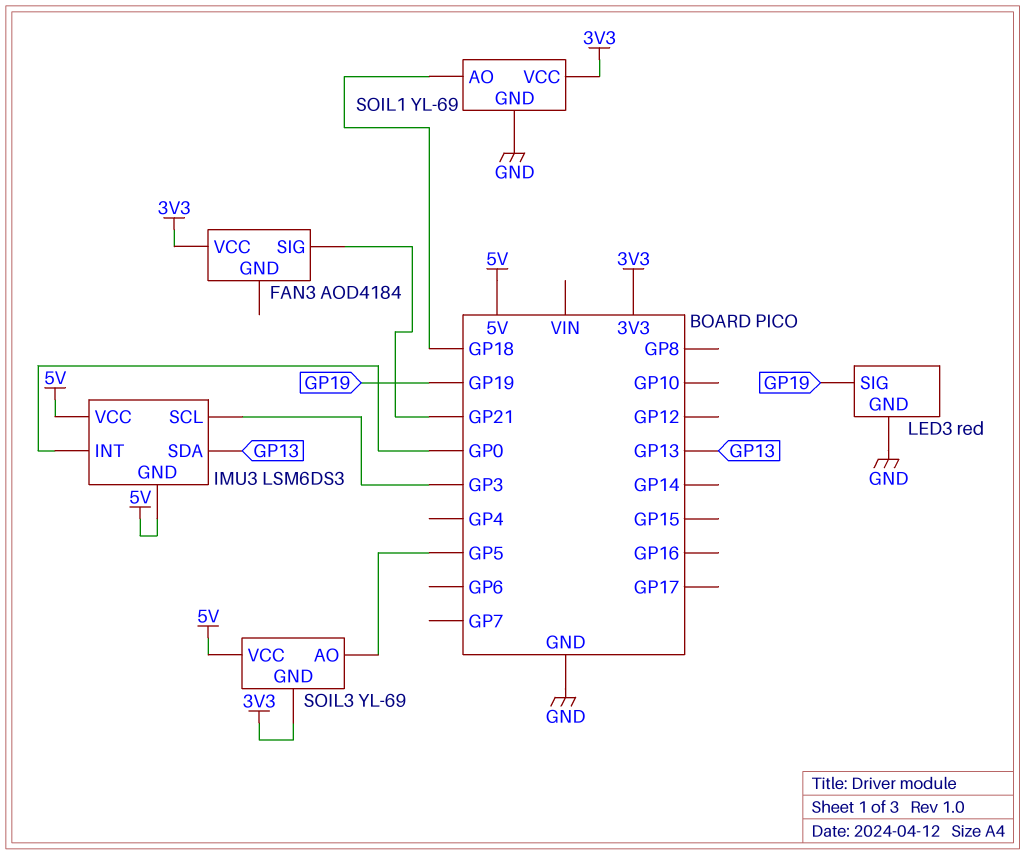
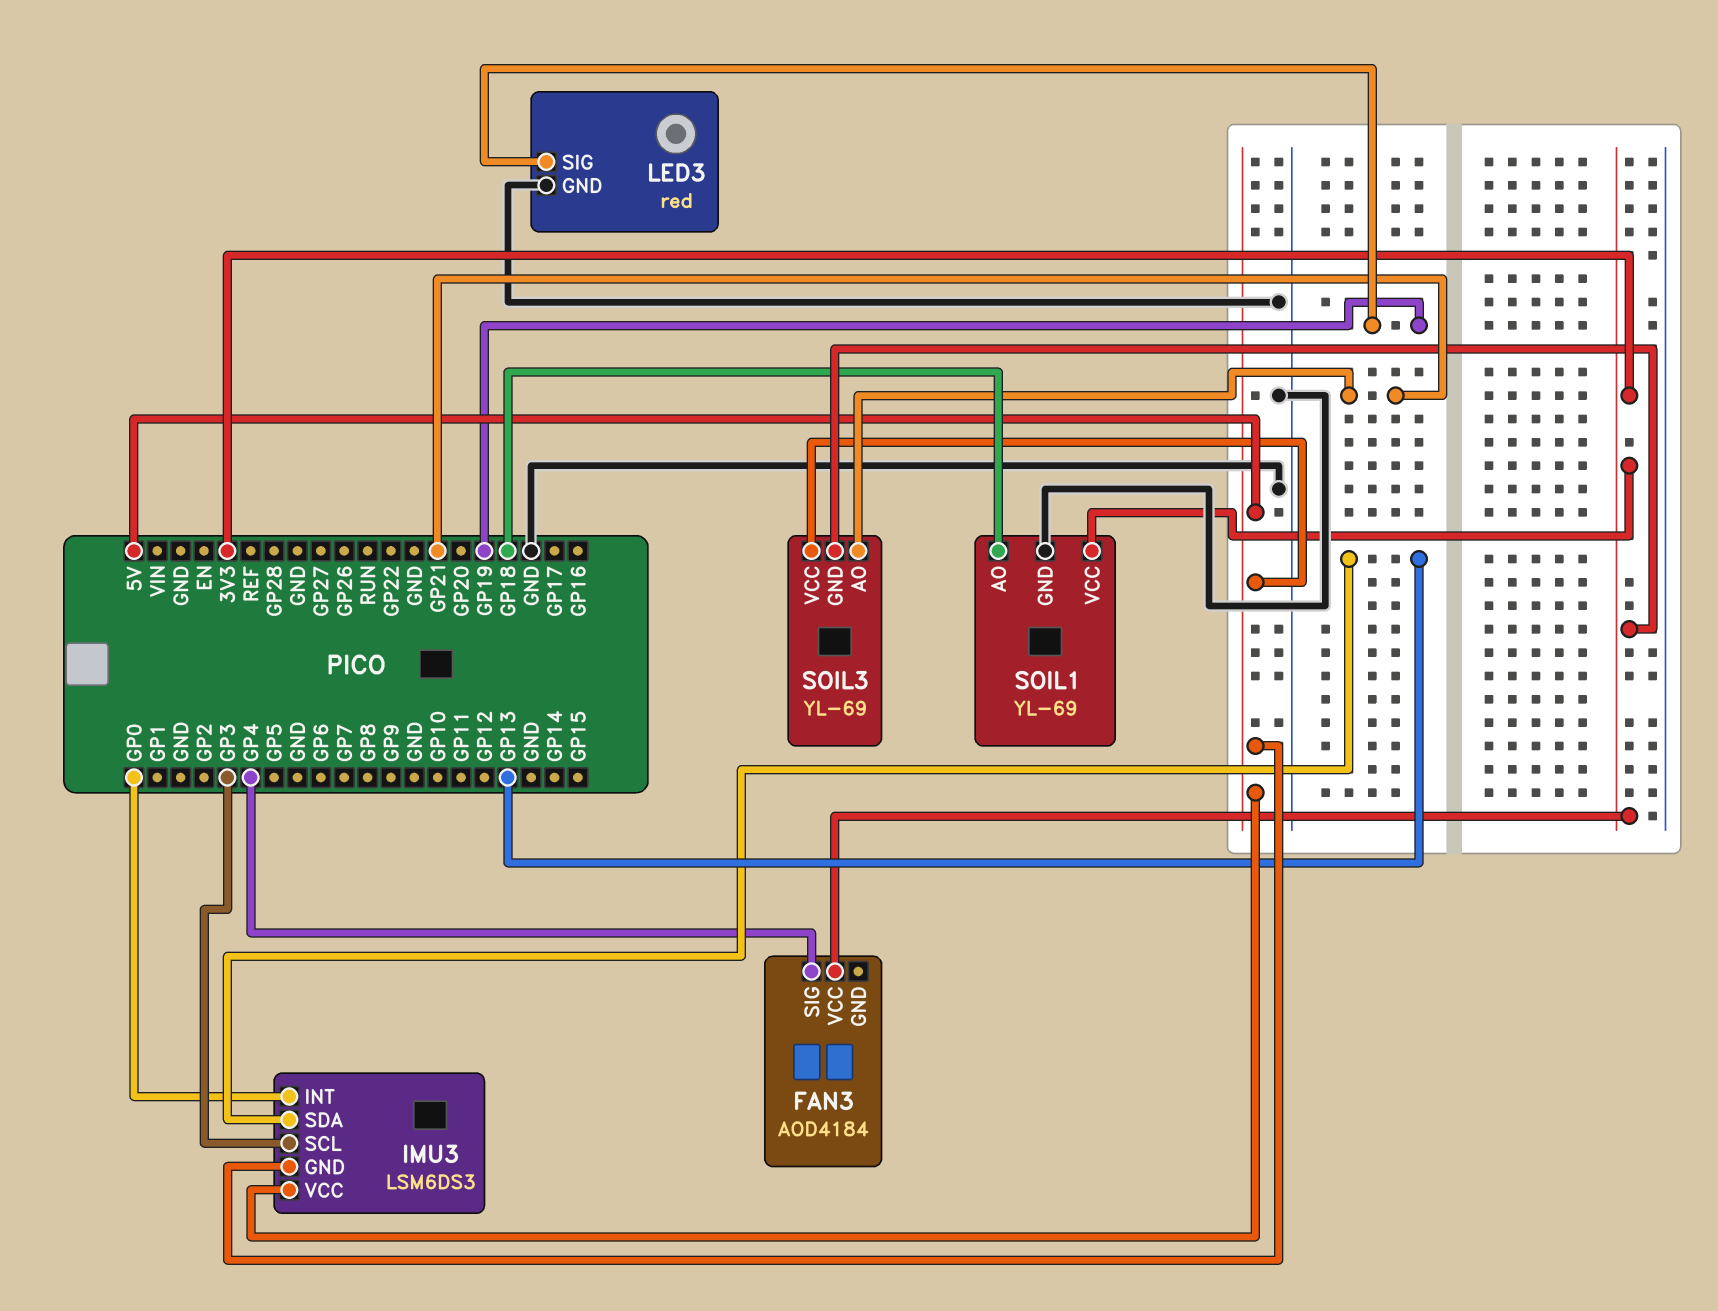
FAN3 pin SIG: GP21 -> GP4
SOIL3 pin AO: GP5 -> GP21

